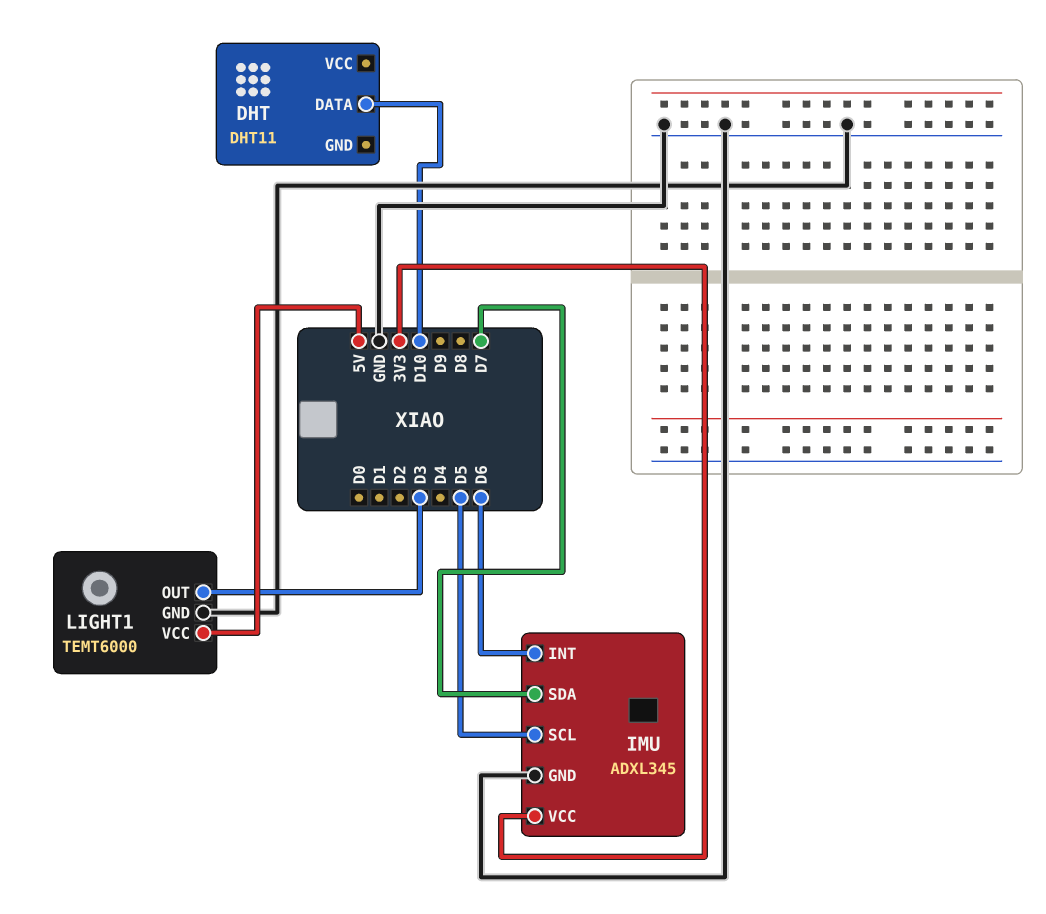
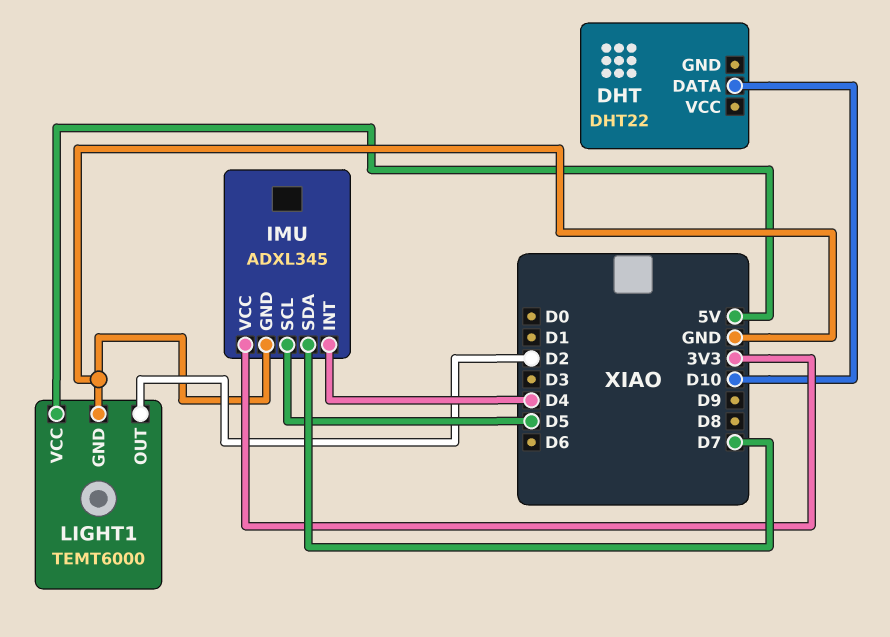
DHT: DHT11 -> DHT22
IMU pin INT: D6 -> D4
LIGHT1 pin OUT: D3 -> D2

